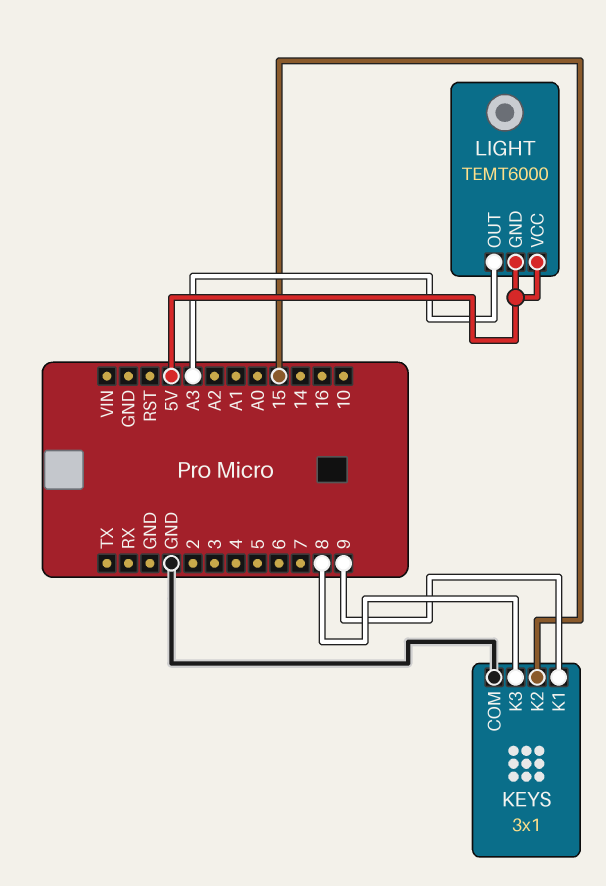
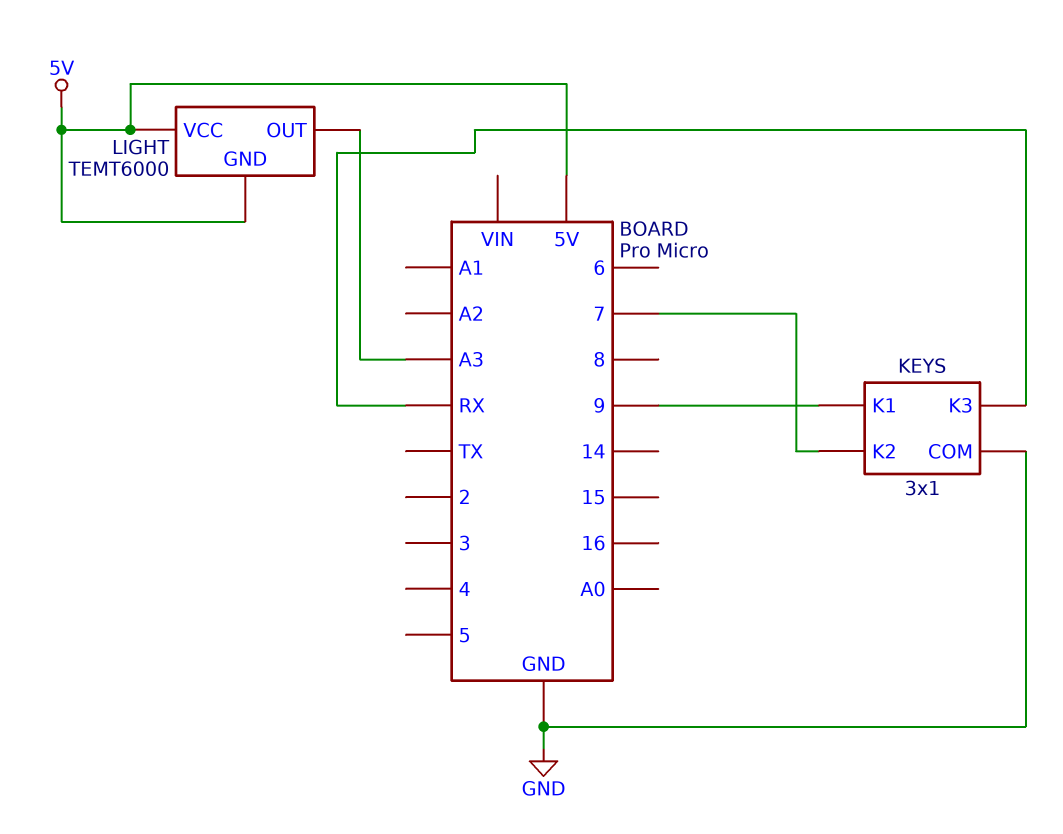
KEYS pin K2: 15 -> 7
KEYS pin K3: 8 -> RX

